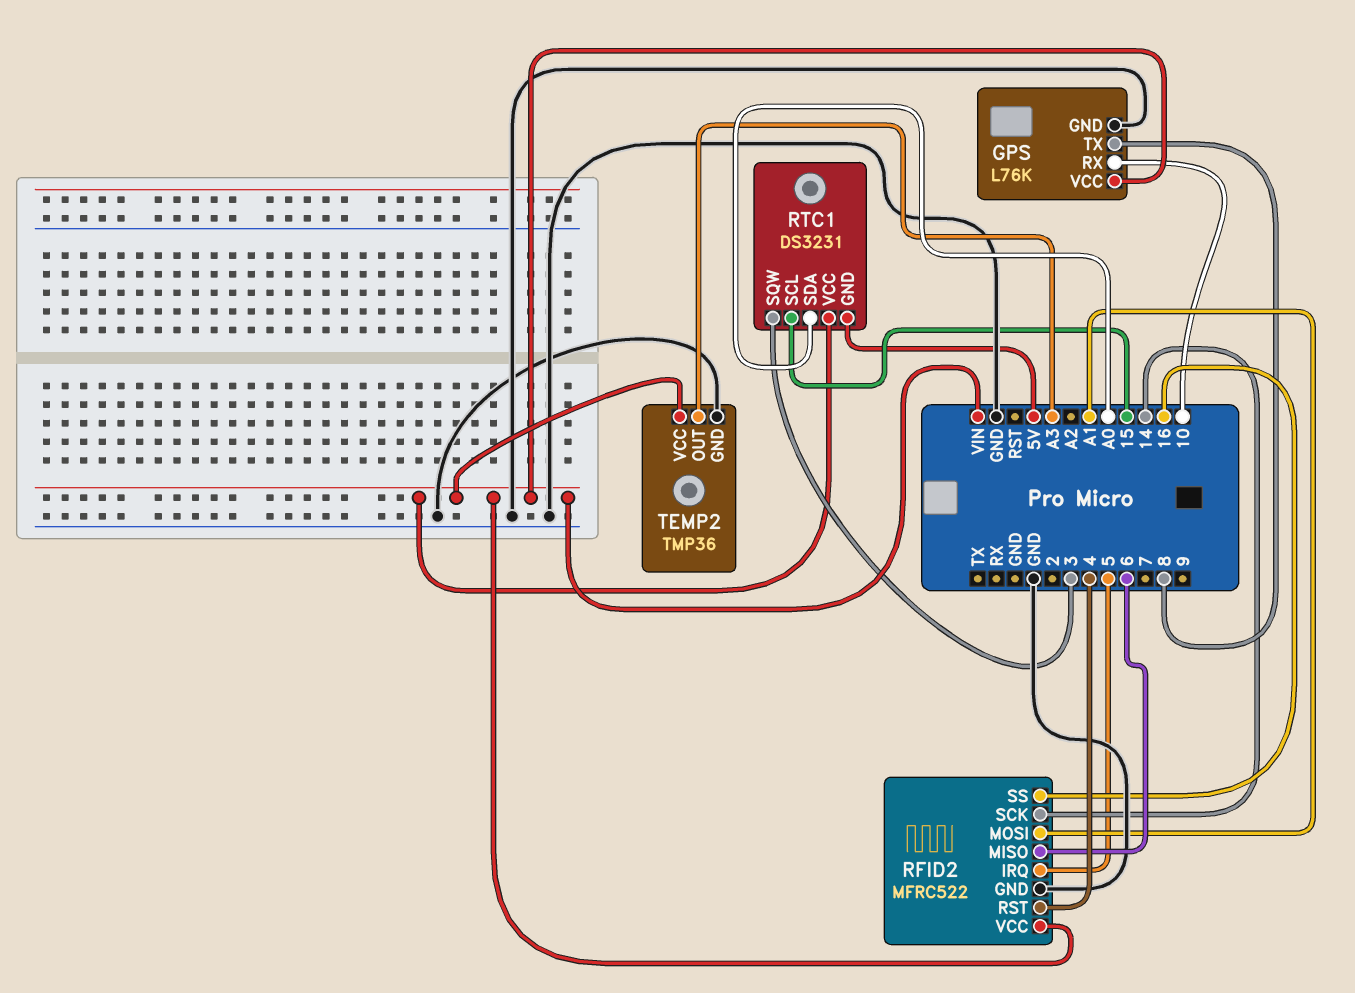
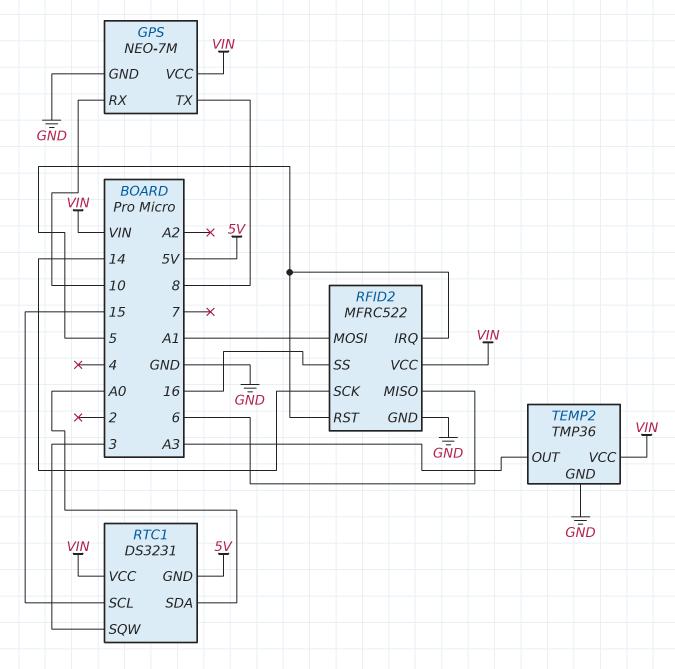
GPS: L76K -> NEO-7M
RFID2 pin RST: 4 -> 5

